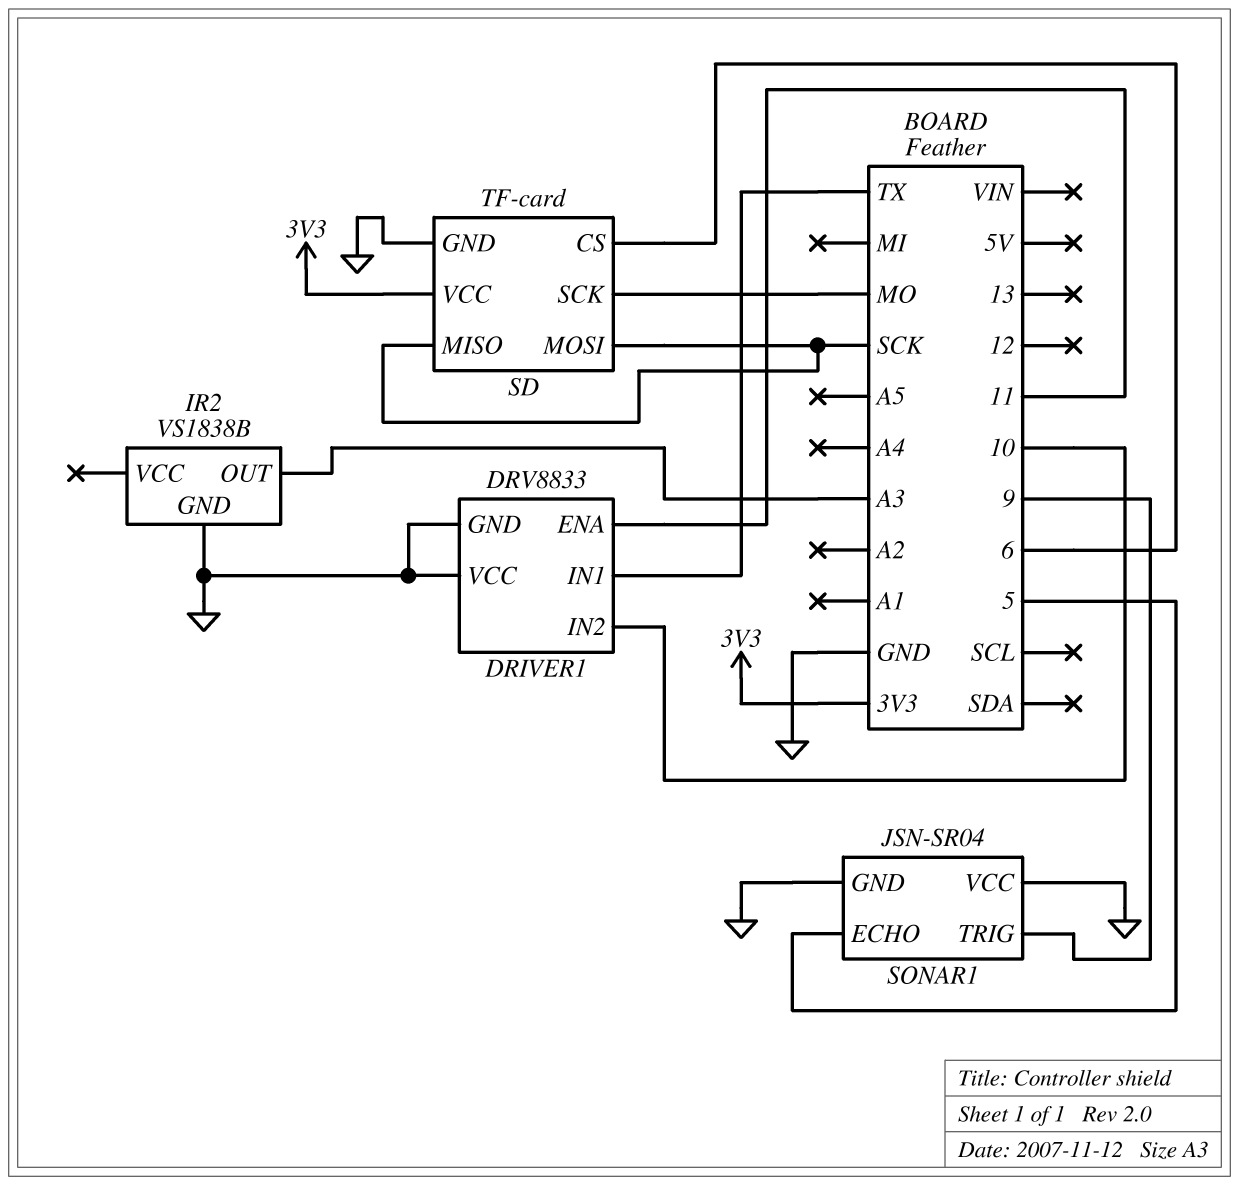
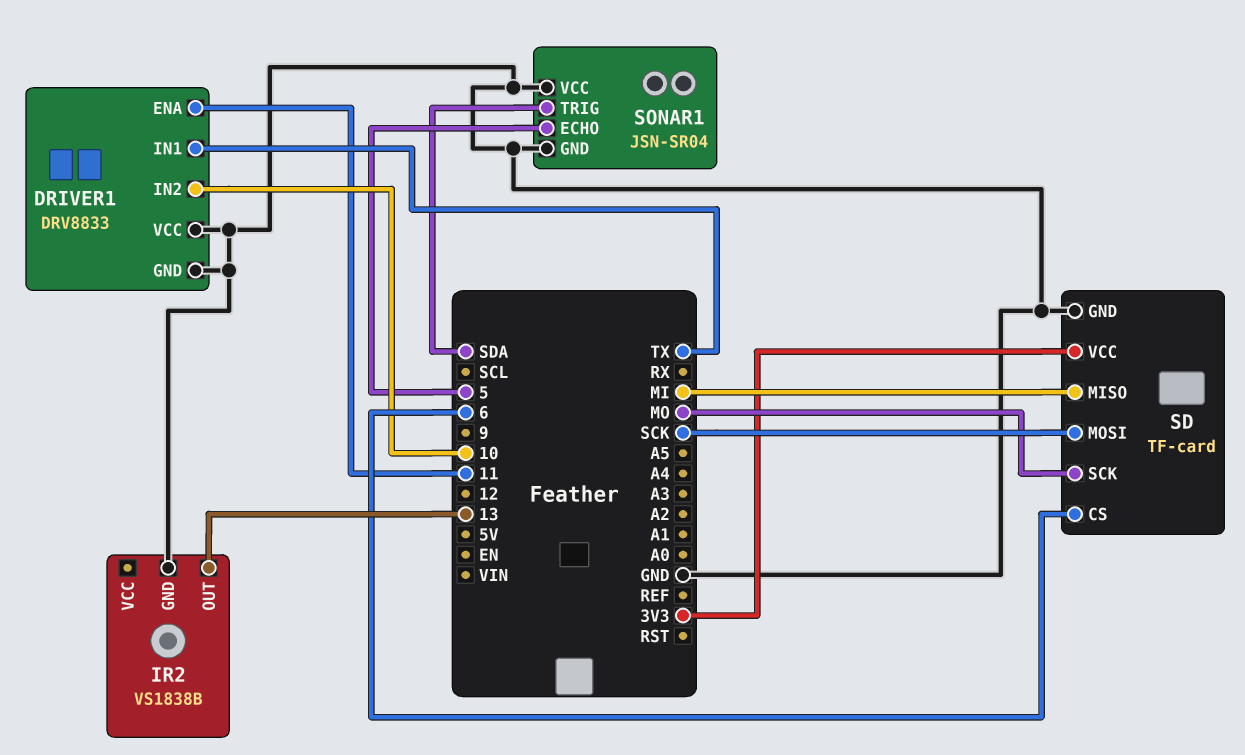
IR2 pin OUT: A3 -> 13
SD pin MISO: SCK -> MI
SONAR1 pin TRIG: 9 -> SDA

